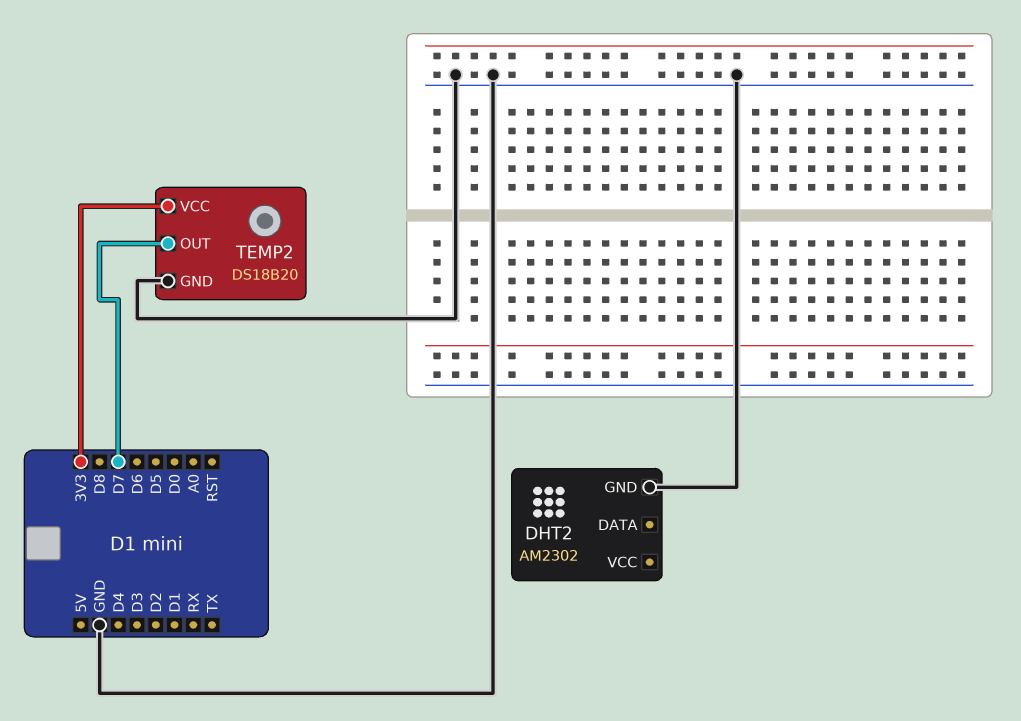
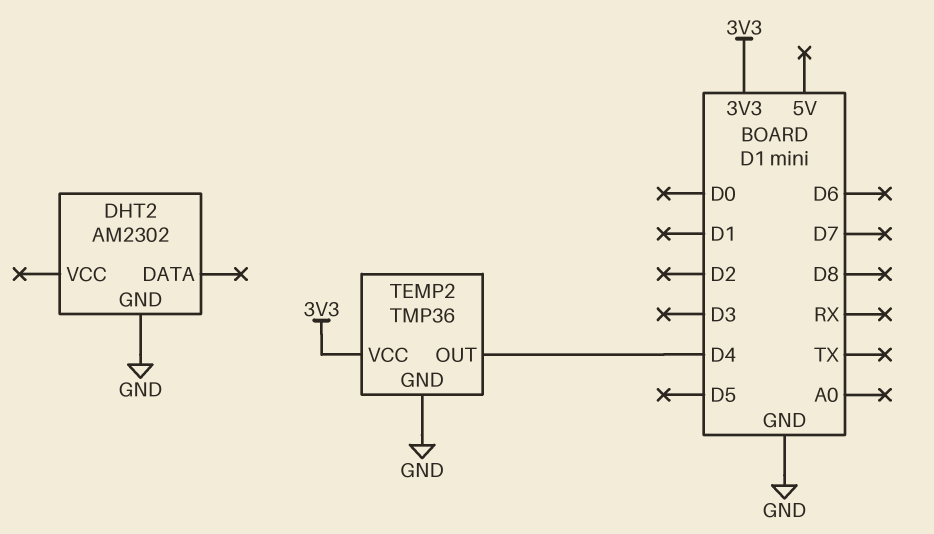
TEMP2: DS18B20 -> TMP36
TEMP2 pin OUT: D7 -> D4

